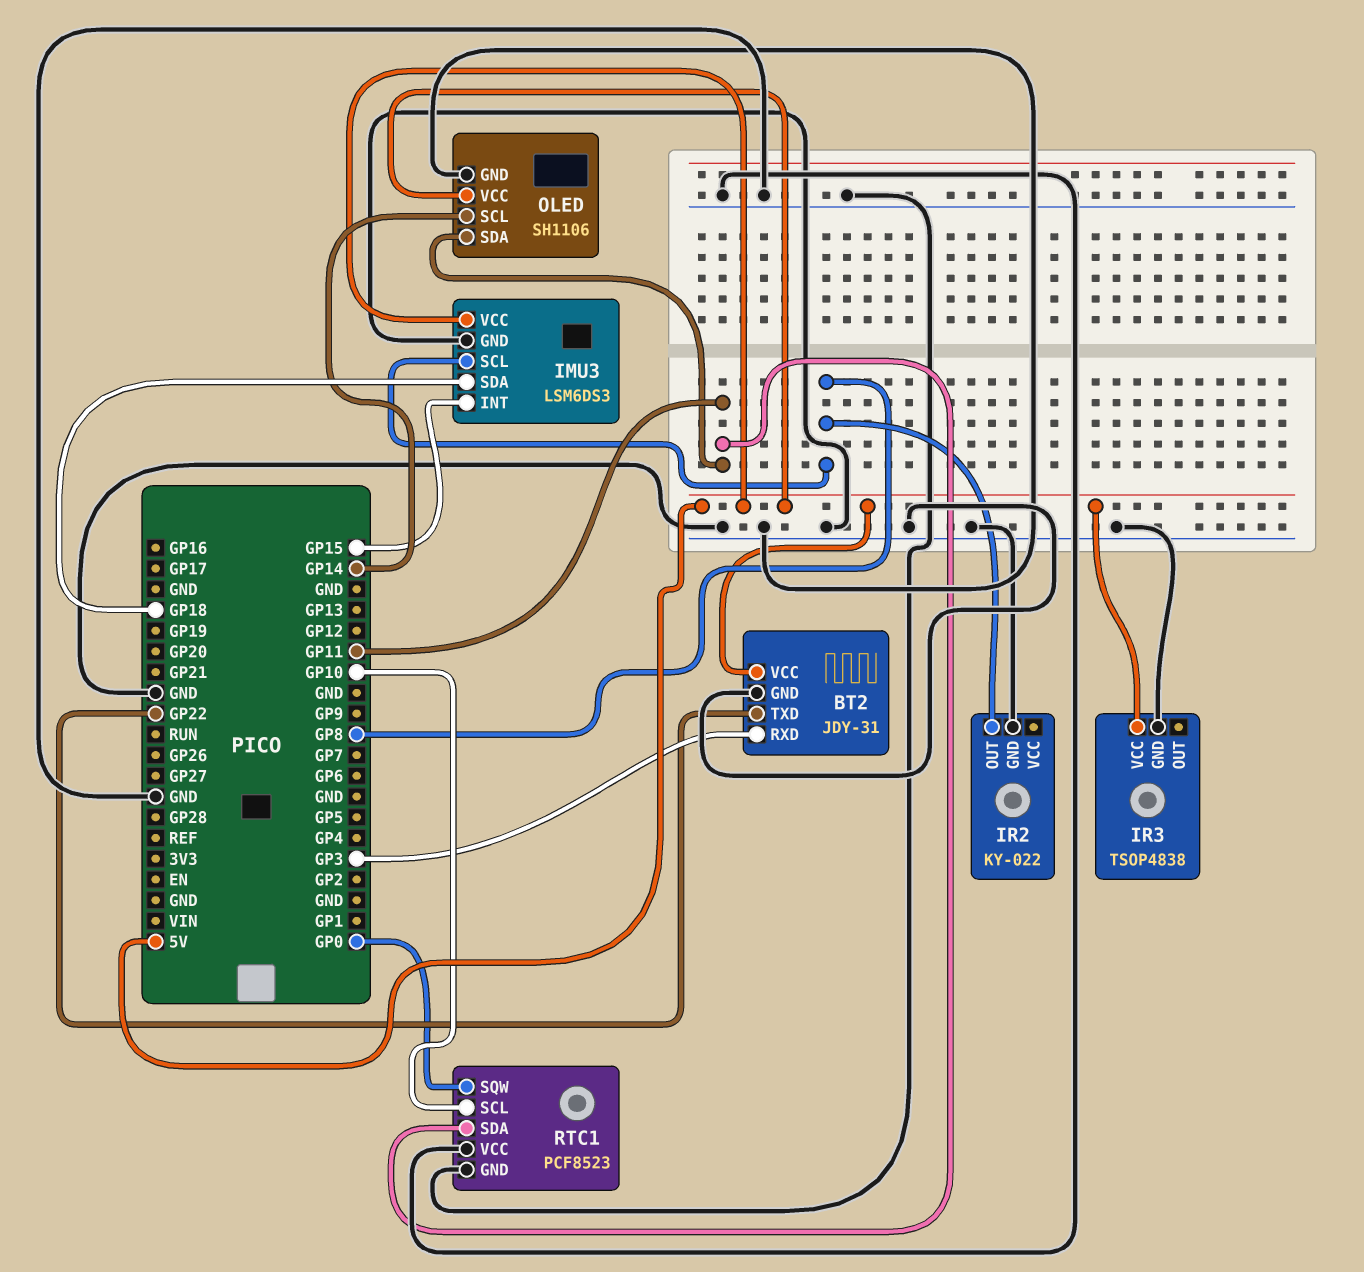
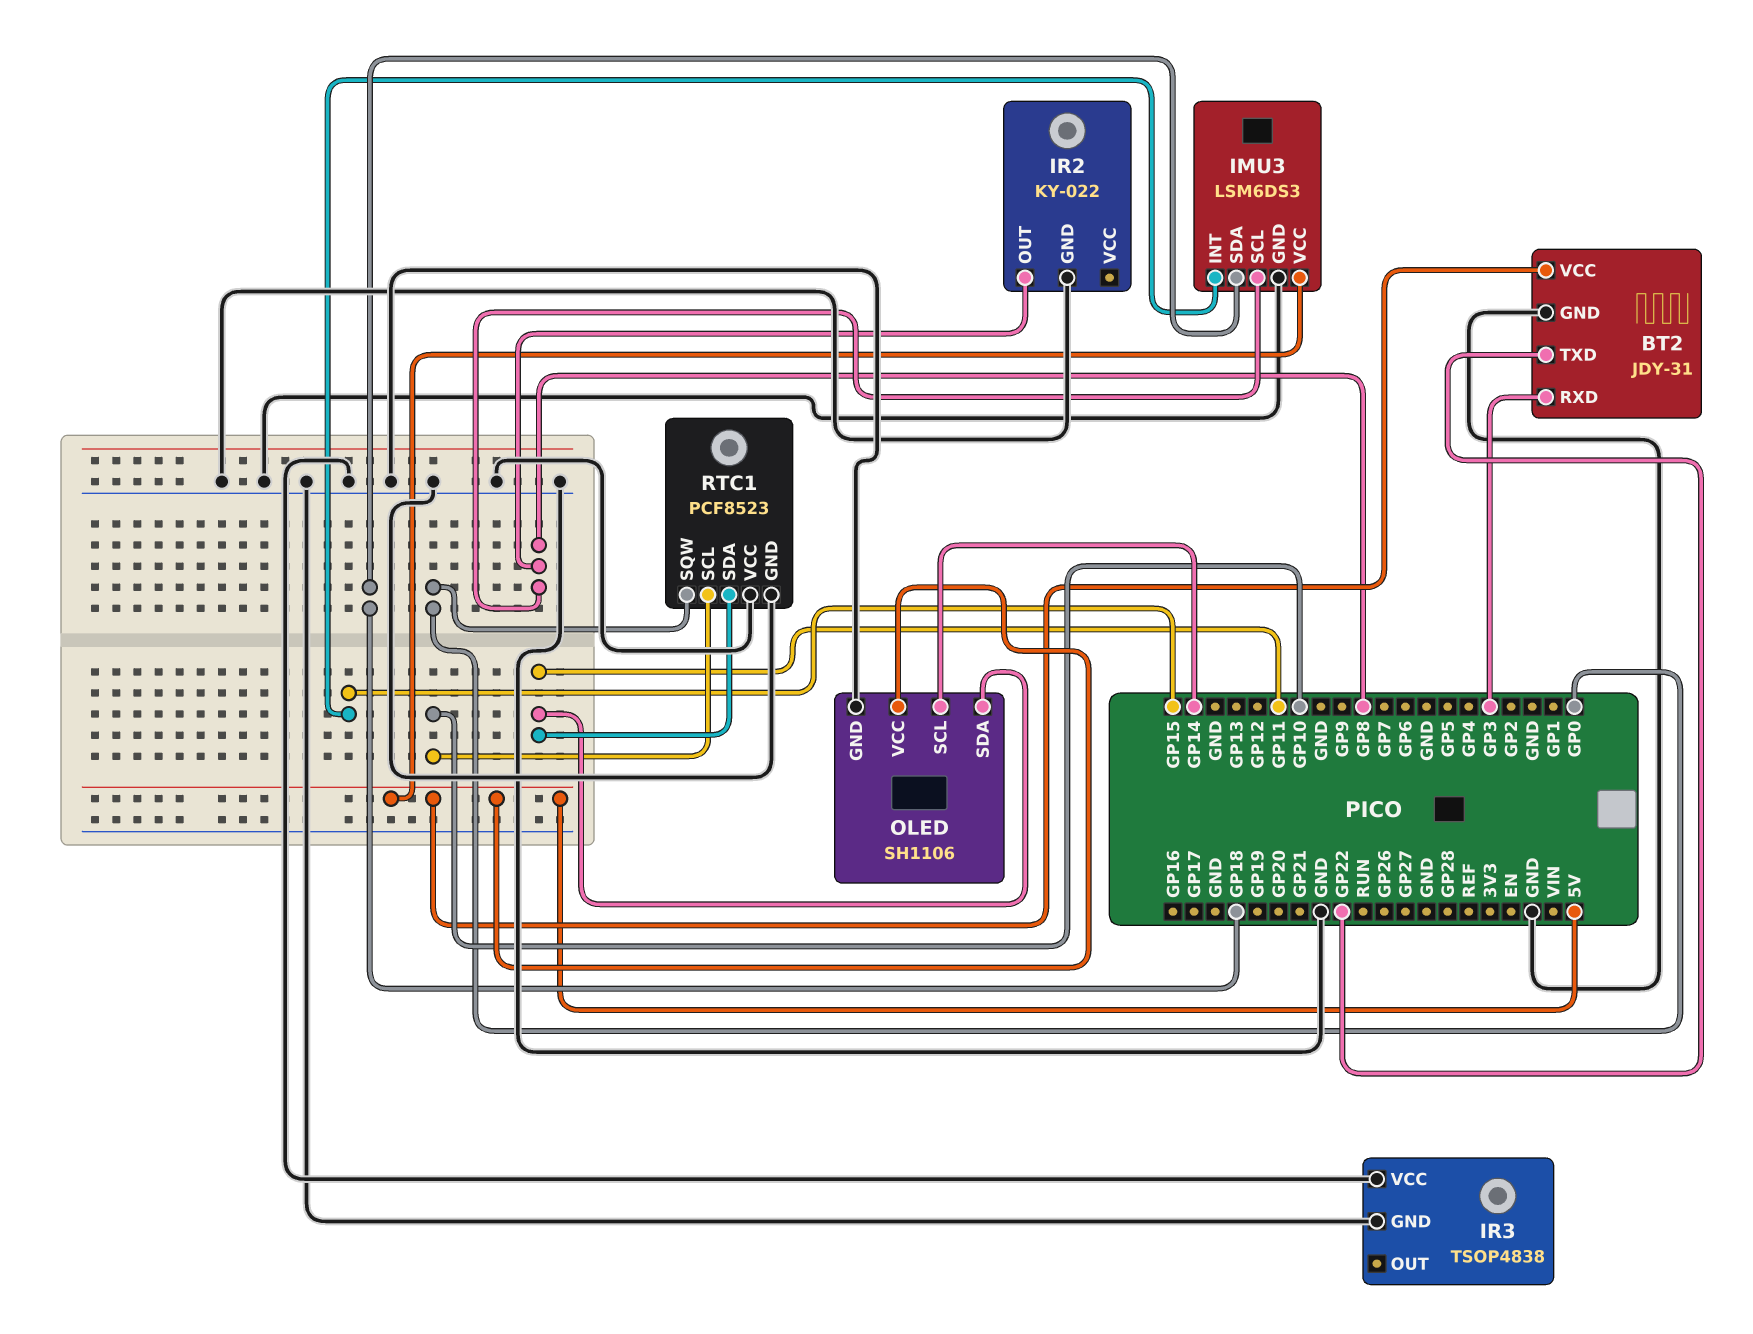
IR3 pin VCC: 5V -> GND

